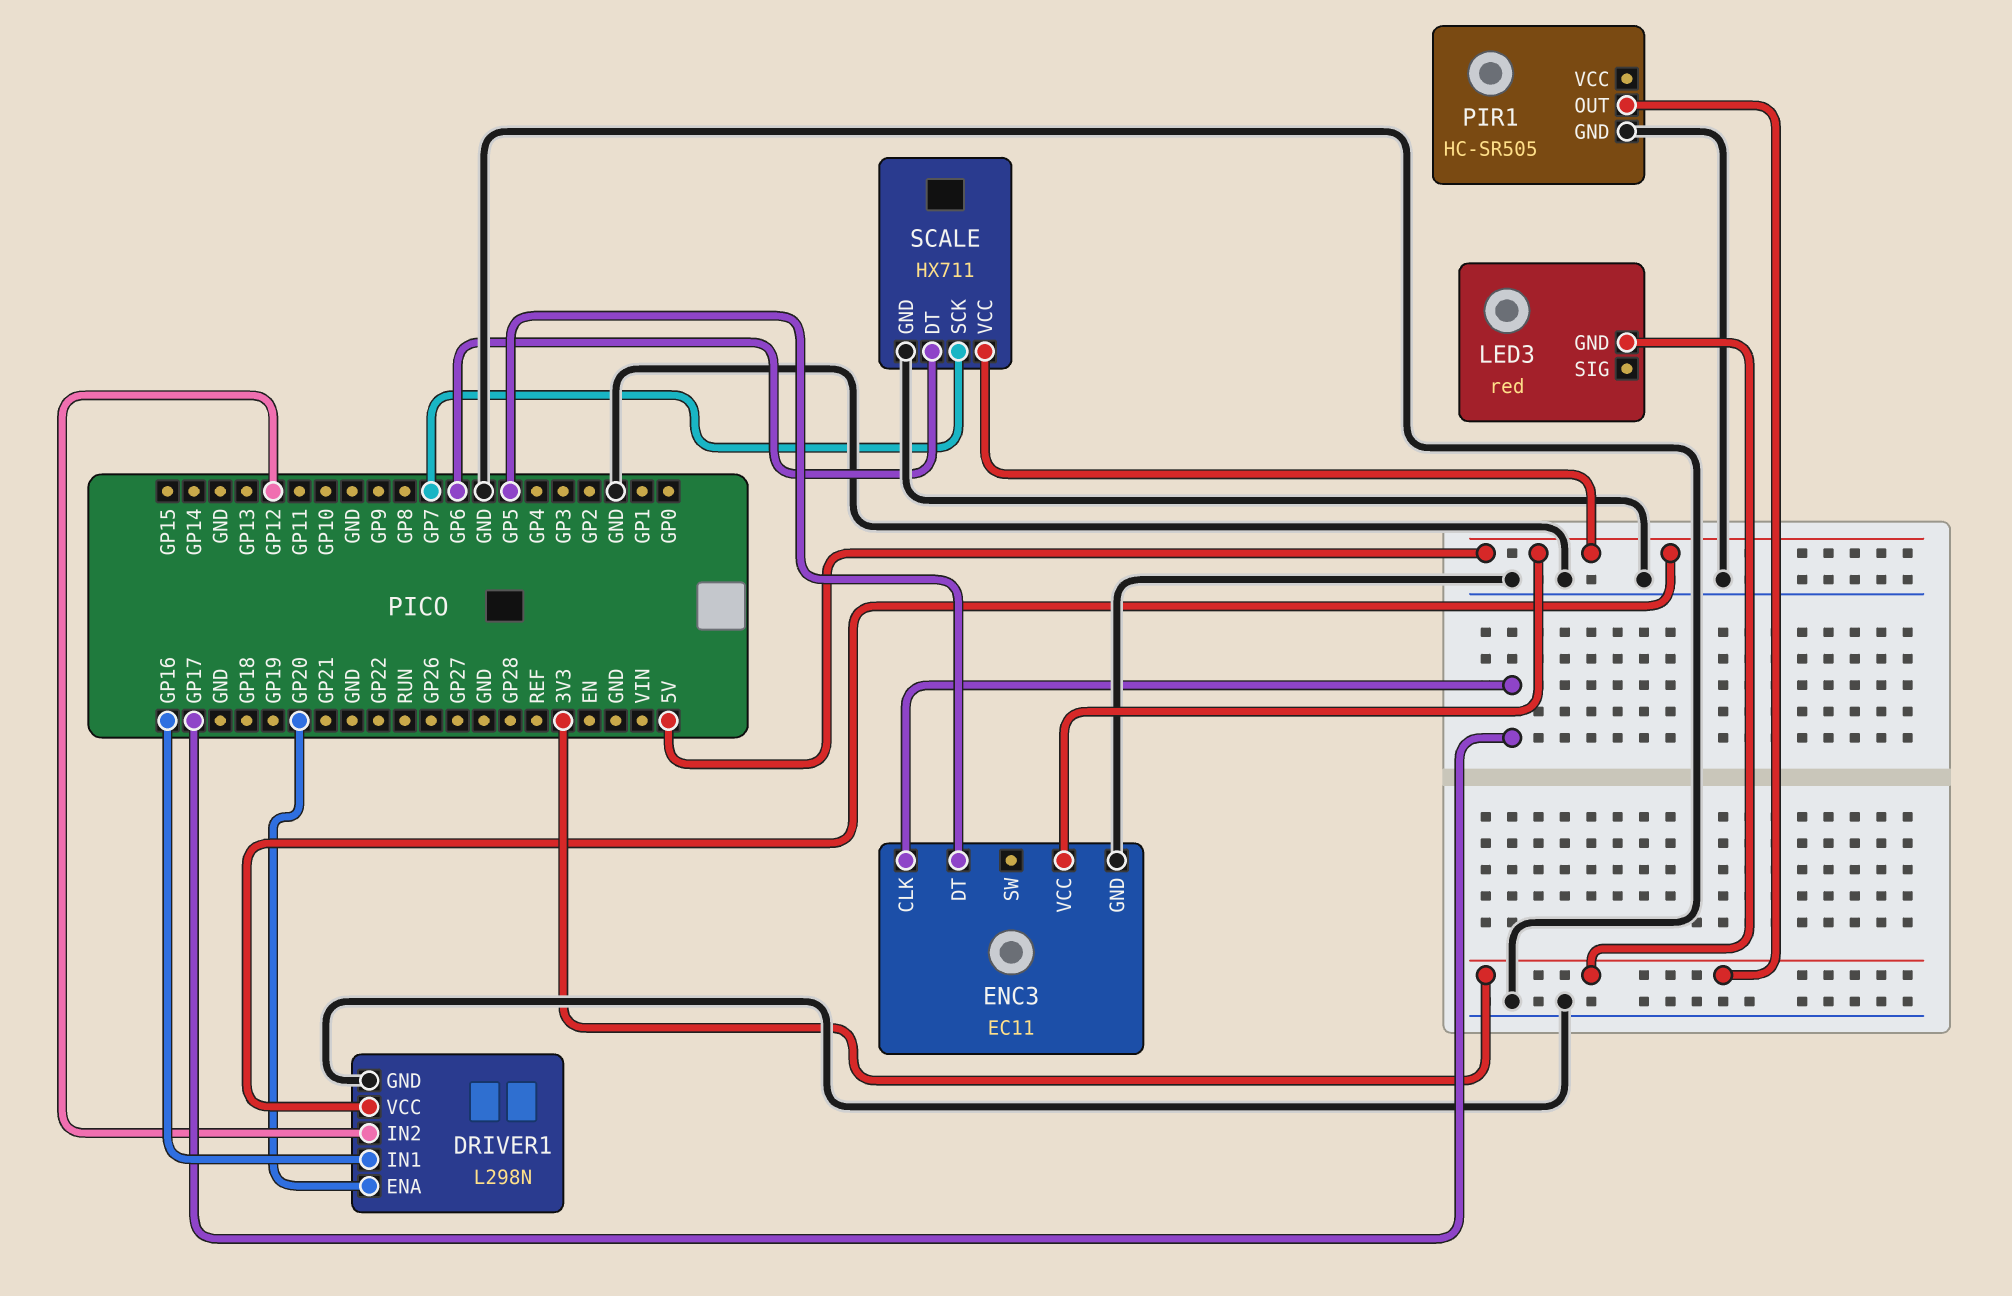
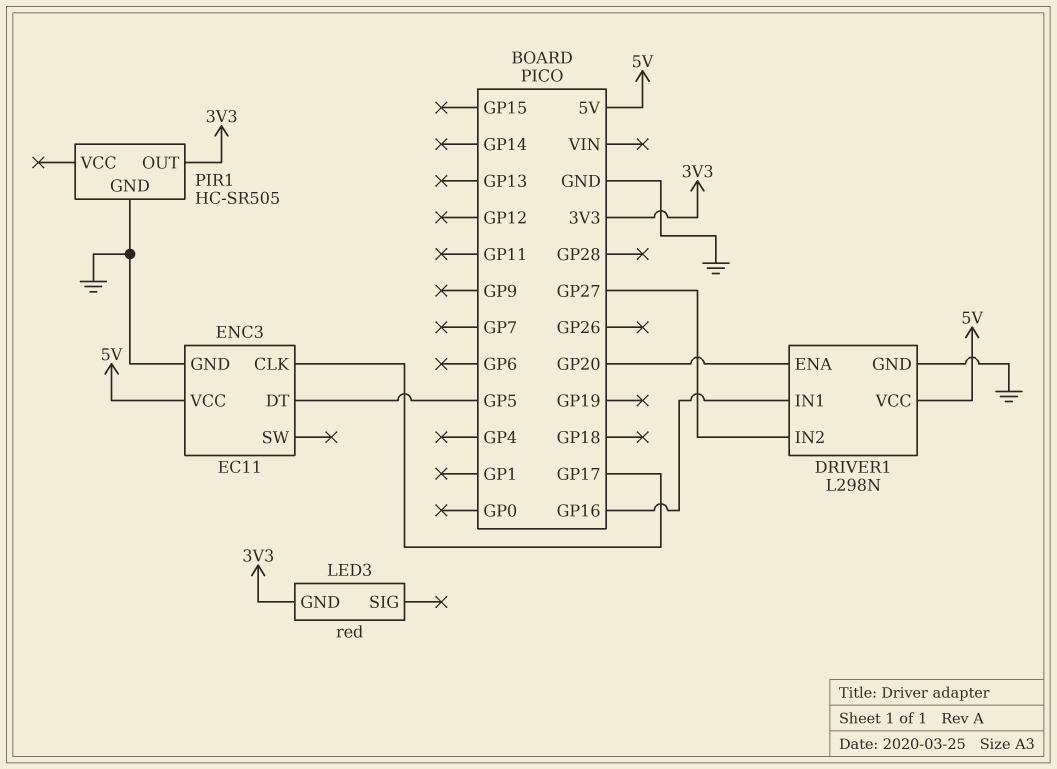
DRIVER1 pin IN2: GP12 -> GP27
SCALE: HX711 -> none
SCALE pin DT: GP6 -> none
SCALE pin GND: GND -> none
SCALE pin SCK: GP7 -> none
SCALE pin VCC: 5V -> none

